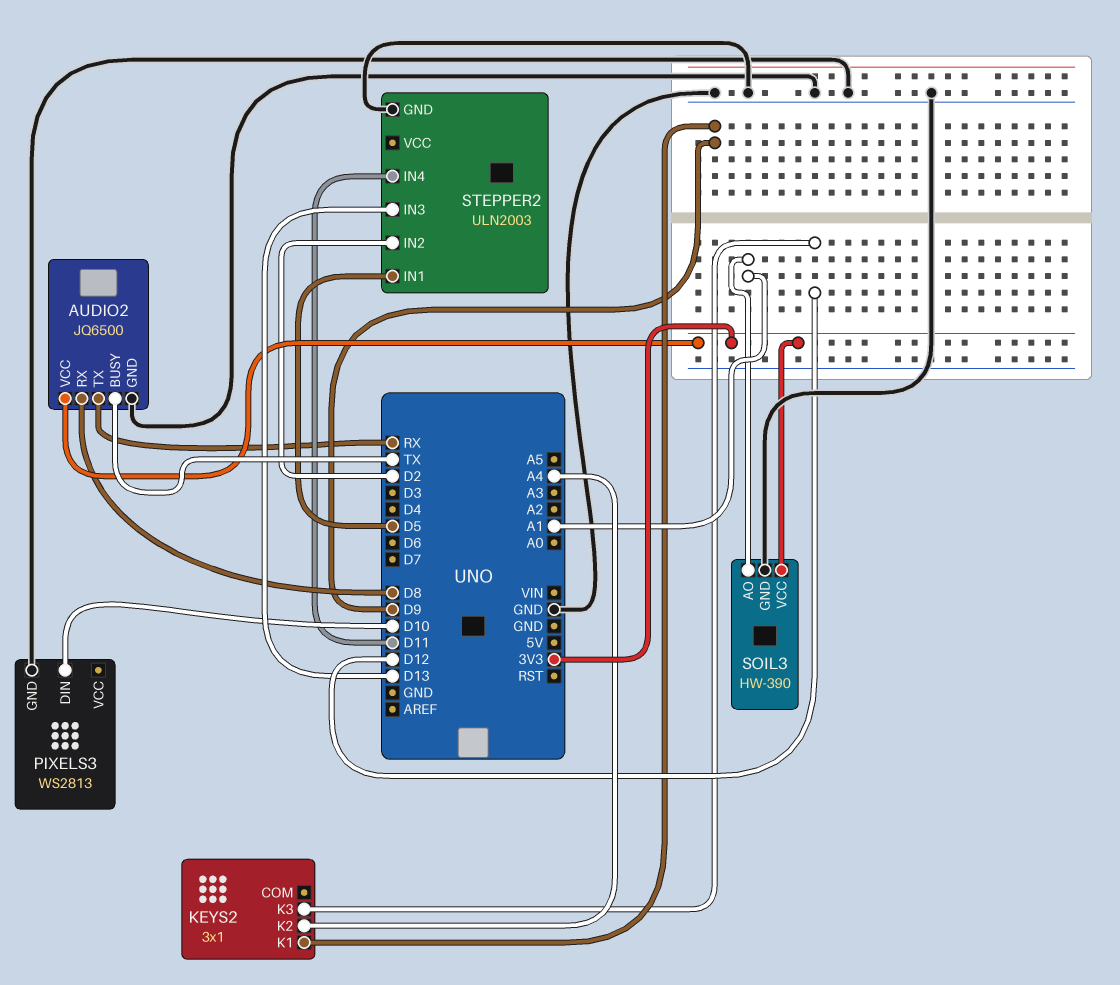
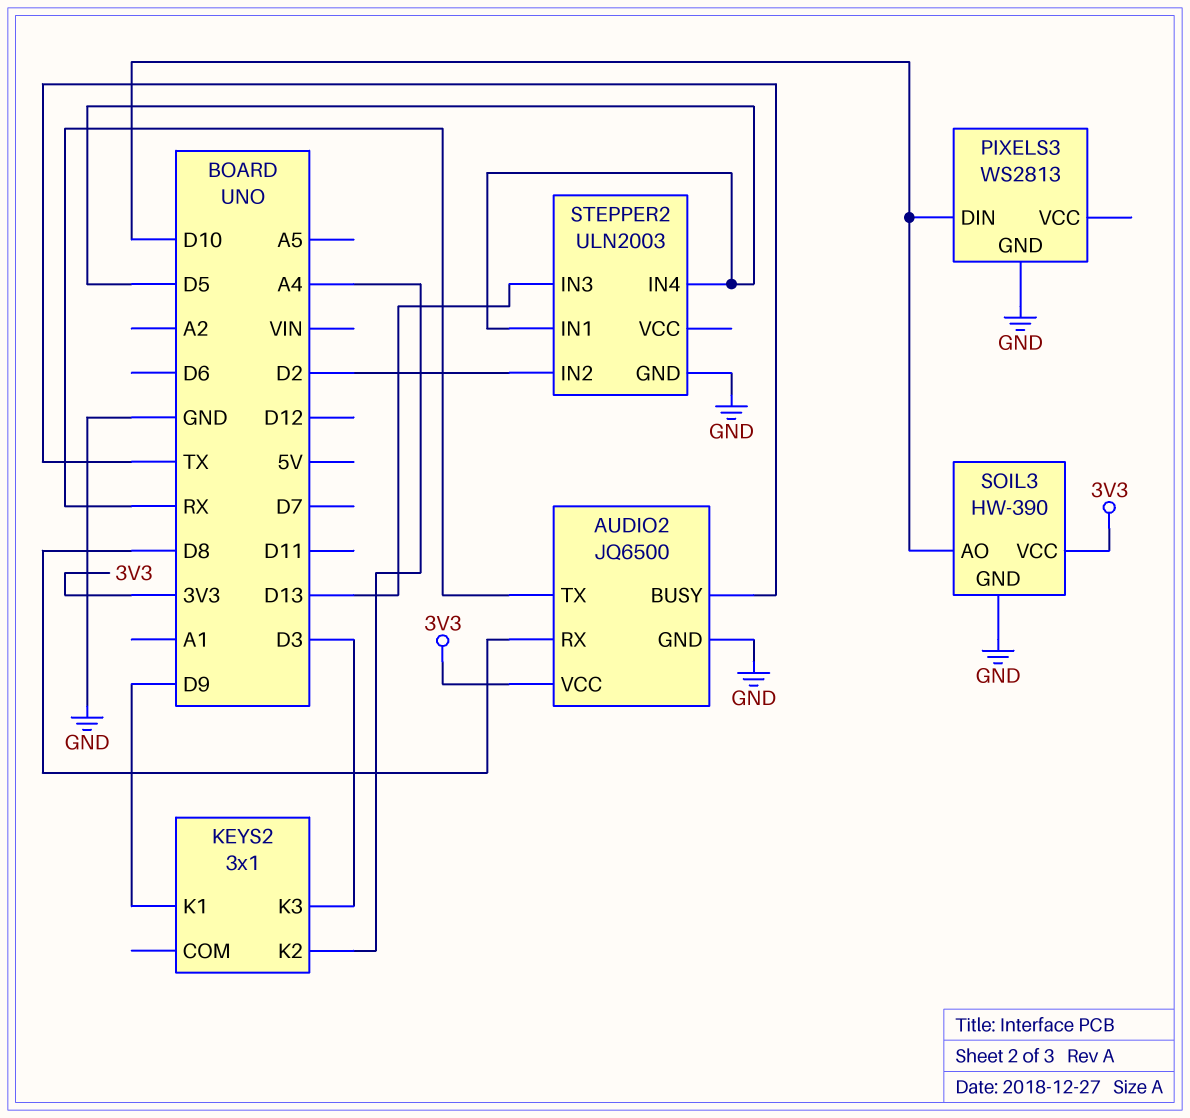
KEYS2 pin K3: D12 -> D3
SOIL3 pin AO: A1 -> D10
STEPPER2 pin IN4: D11 -> D5

